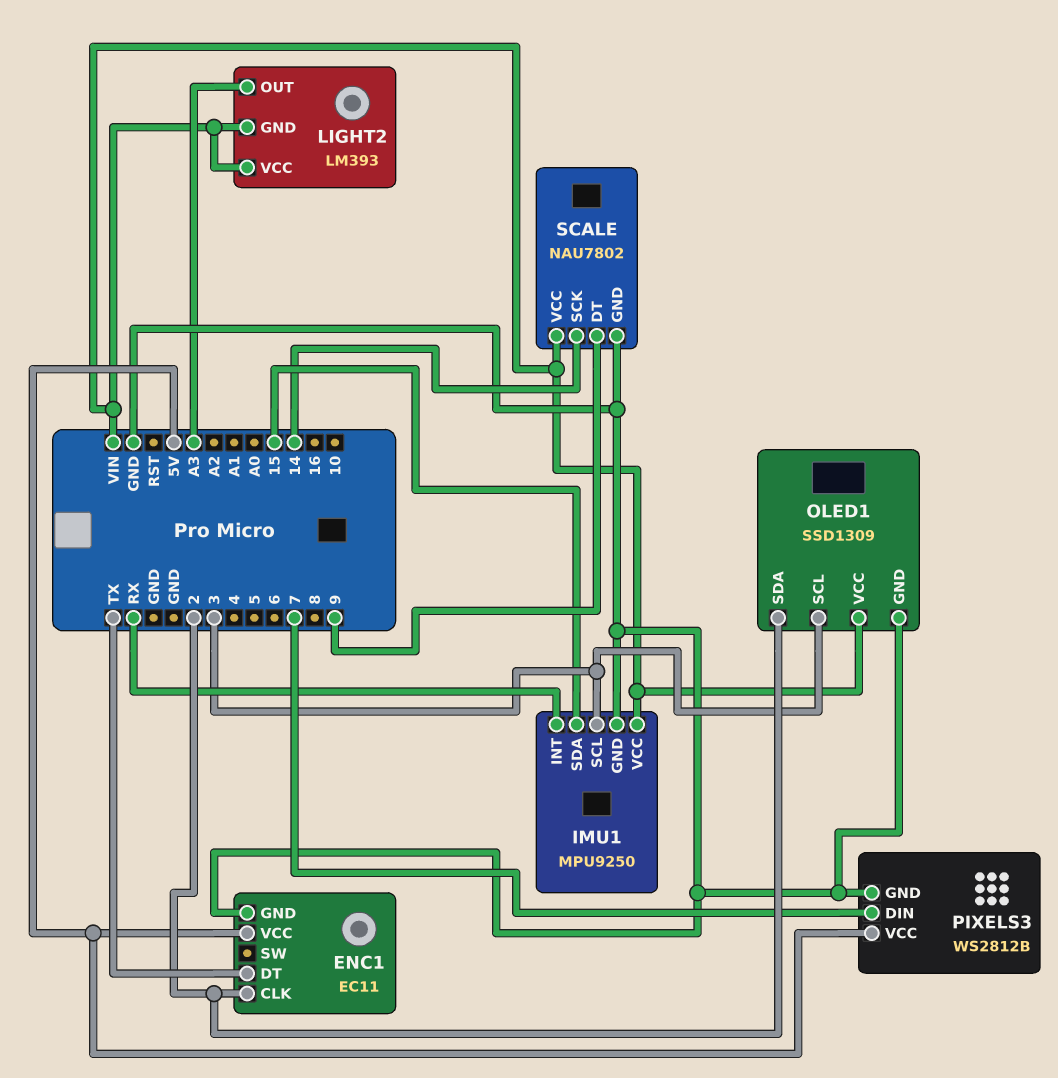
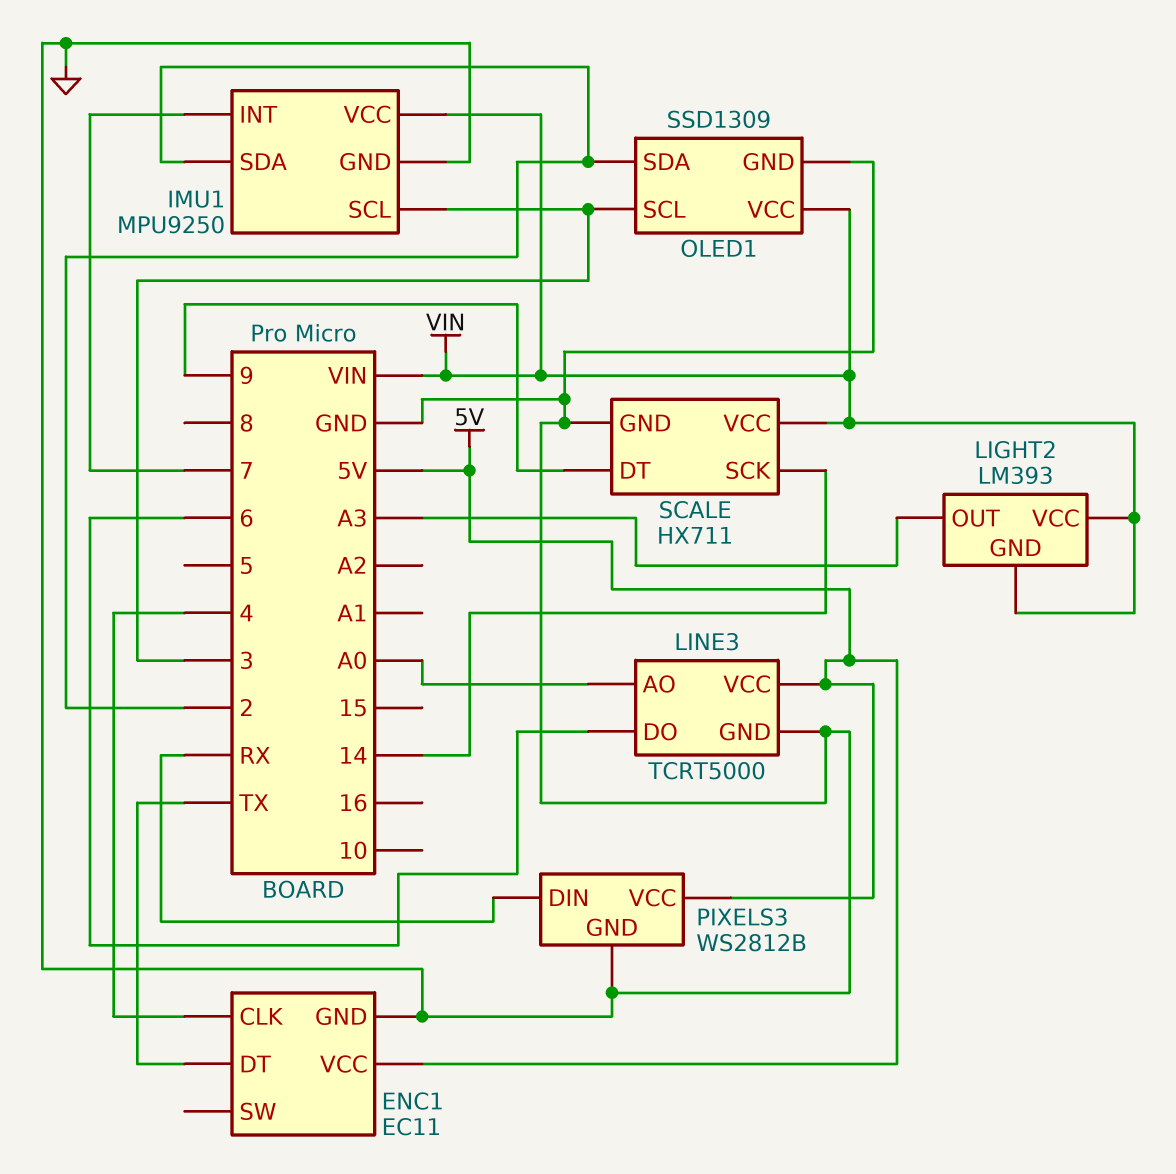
ENC1 pin CLK: 2 -> 4
IMU1 pin INT: RX -> 7
IMU1 pin SDA: 15 -> 2
LINE3: none -> TCRT5000
LINE3 pin AO: none -> A0
LINE3 pin DO: none -> 6
LINE3 pin GND: none -> GND
LINE3 pin VCC: none -> 5V
PIXELS3 pin DIN: 7 -> RX
SCALE: NAU7802 -> HX711

